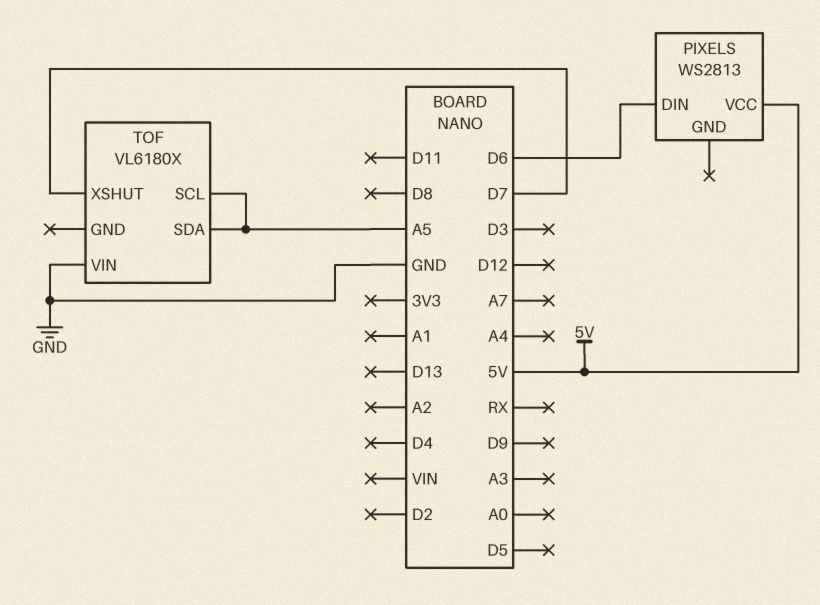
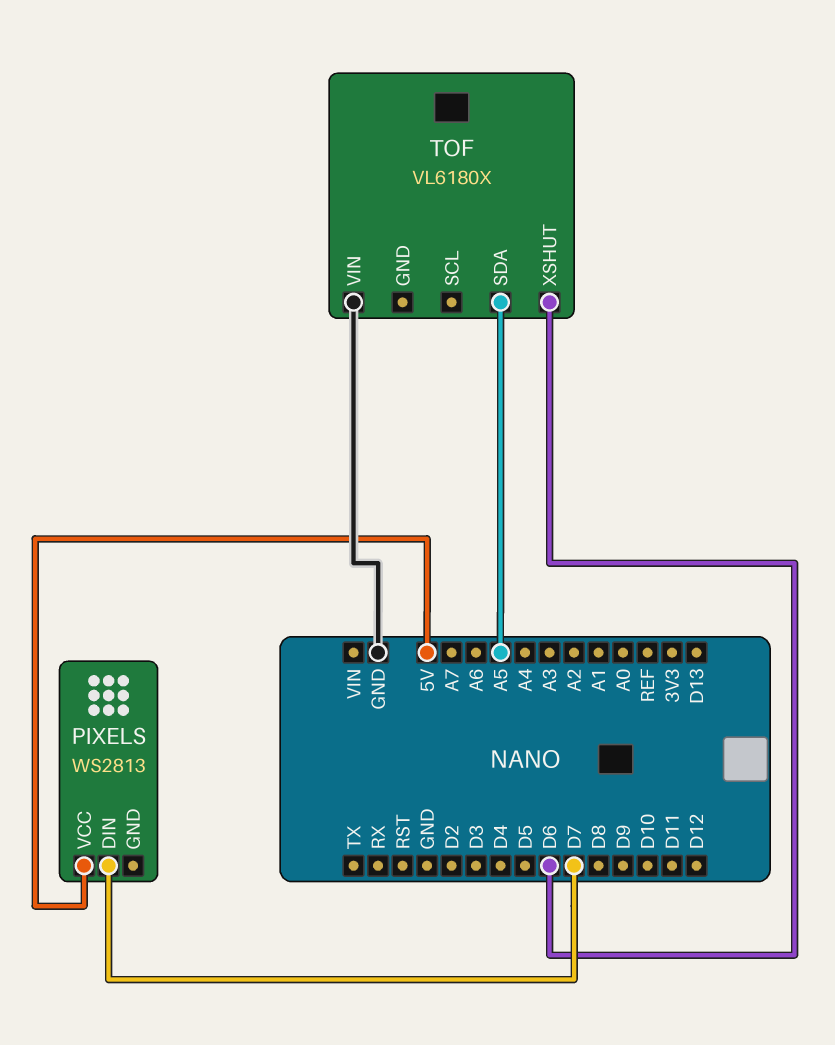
PIXELS pin DIN: D6 -> D7
TOF pin SCL: A5 -> none
TOF pin XSHUT: D7 -> D6

